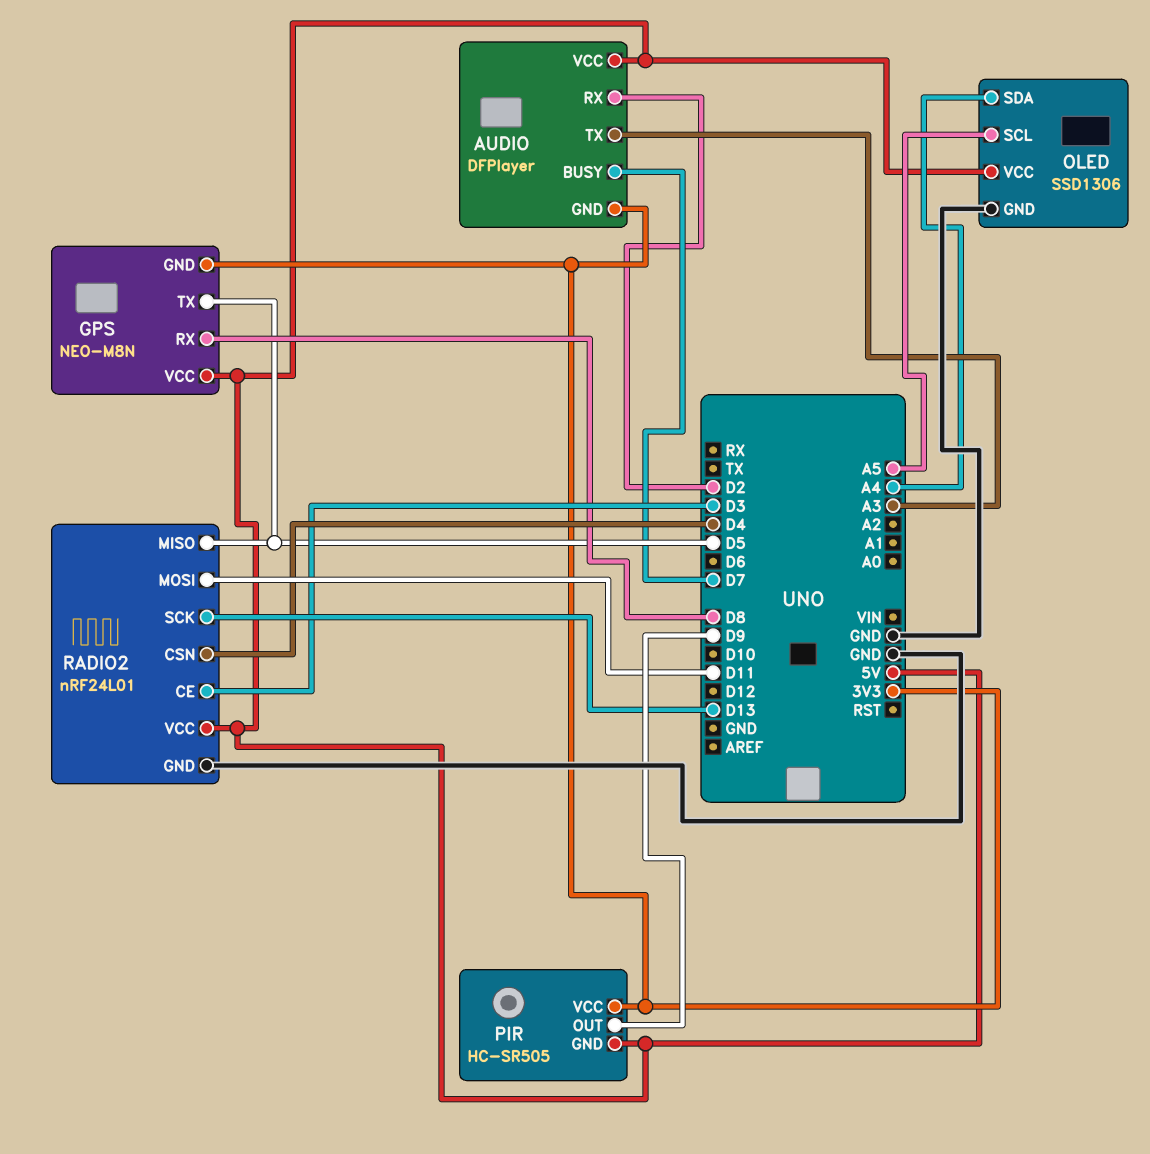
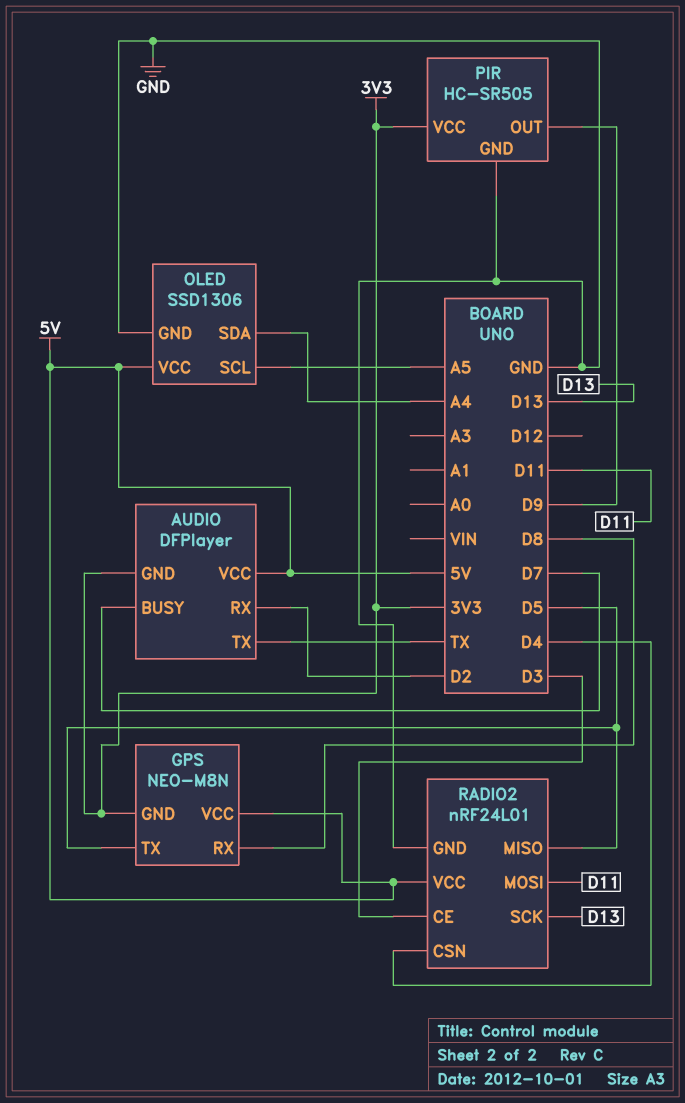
AUDIO pin TX: A3 -> TX
PIR pin GND: 5V -> GND

